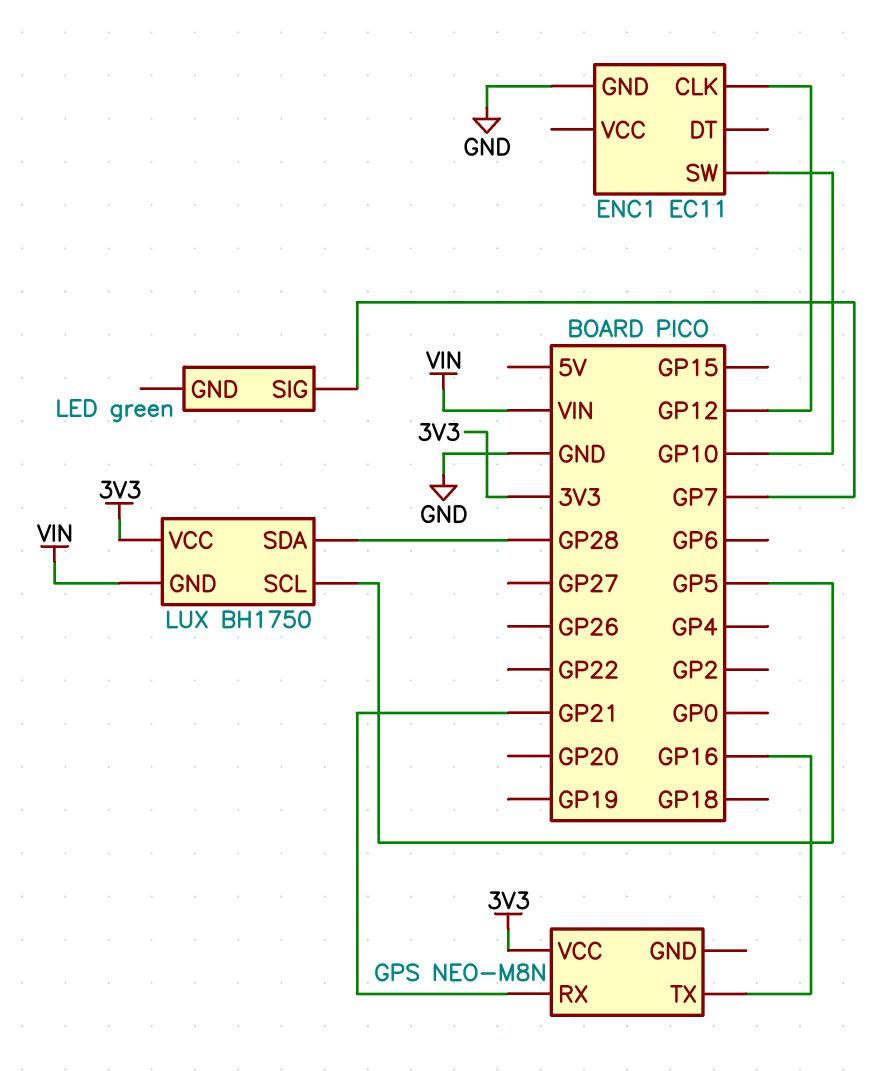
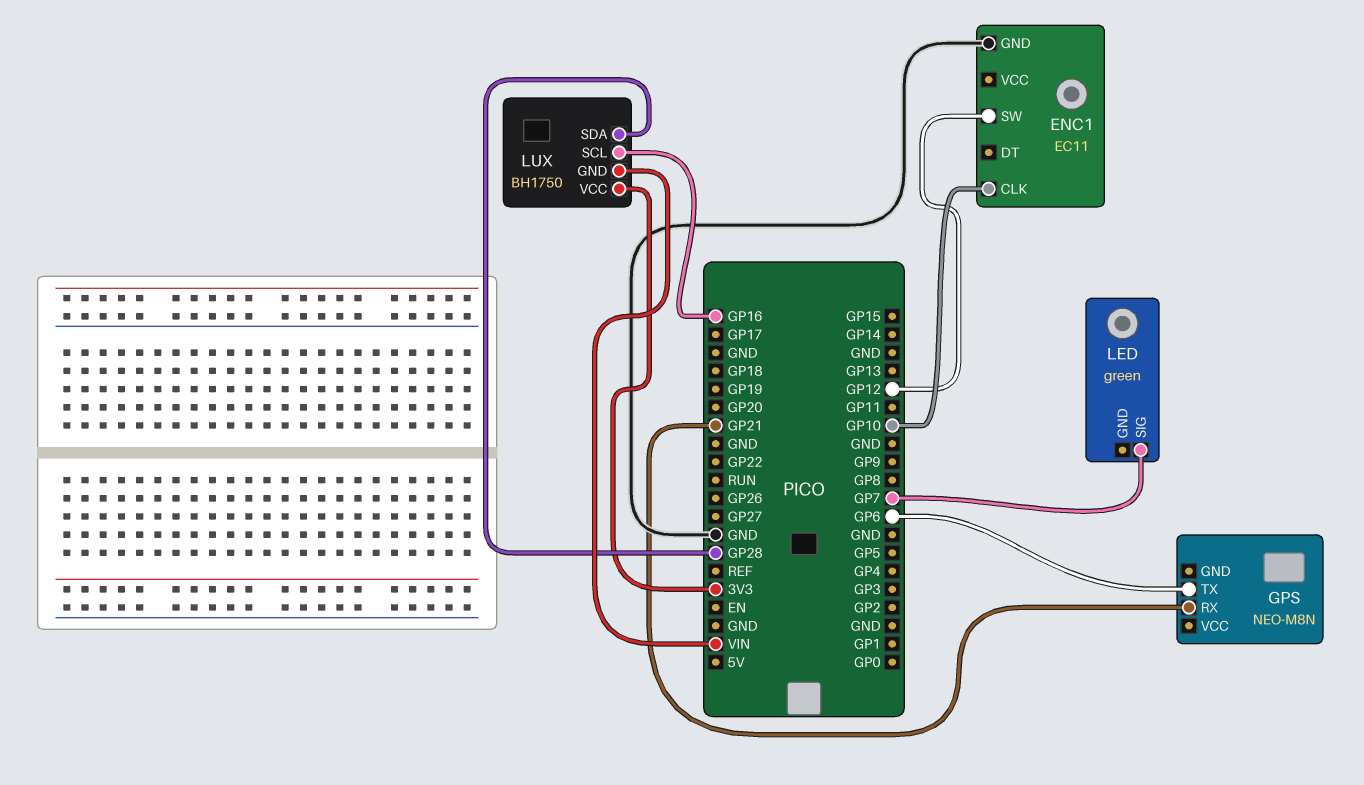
ENC1 pin CLK: GP12 -> GP10
ENC1 pin SW: GP10 -> GP12
GPS pin TX: GP16 -> GP6
GPS pin VCC: 3V3 -> none
LUX pin SCL: GP5 -> GP16

